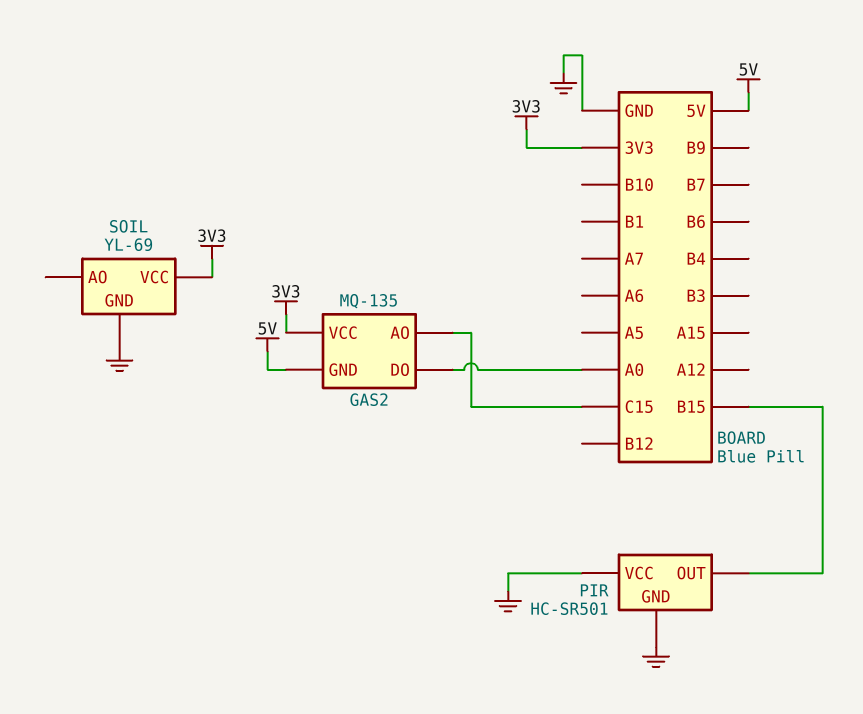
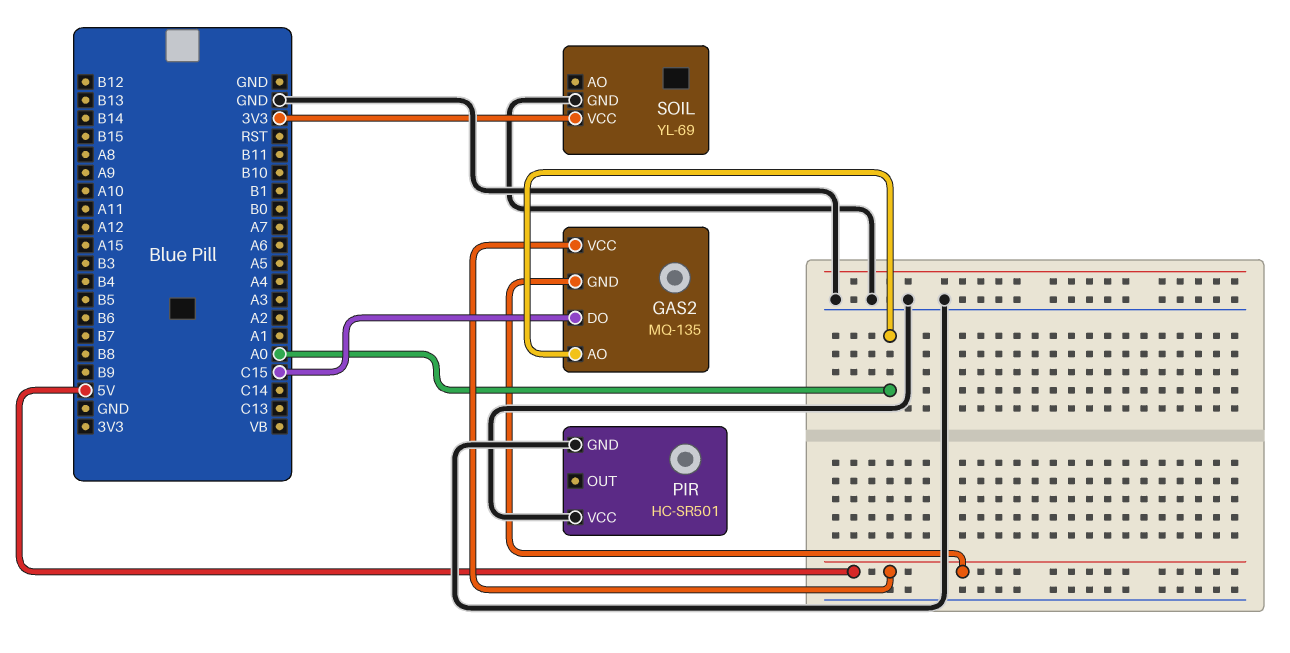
GAS2 pin AO: C15 -> A0
GAS2 pin DO: A0 -> C15
GAS2 pin VCC: 3V3 -> 5V
PIR pin OUT: B15 -> none

